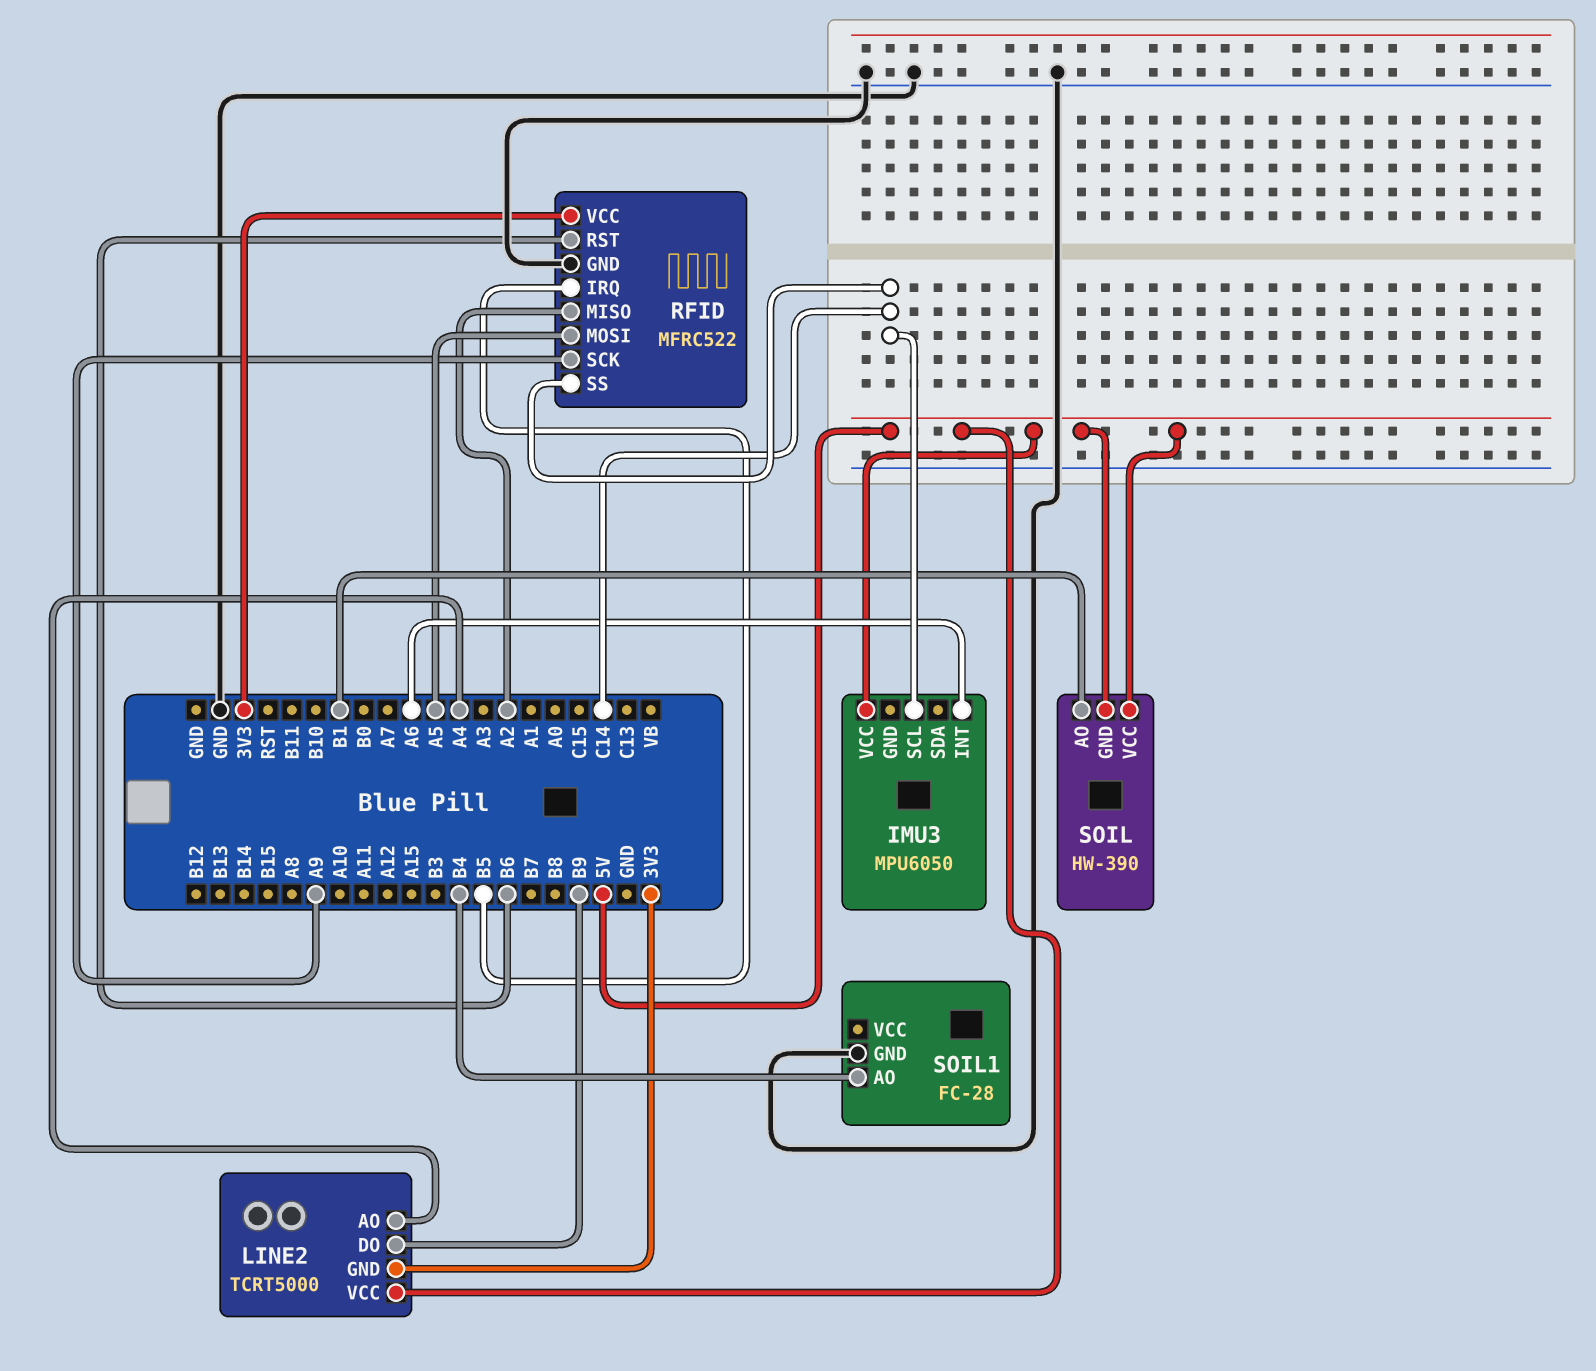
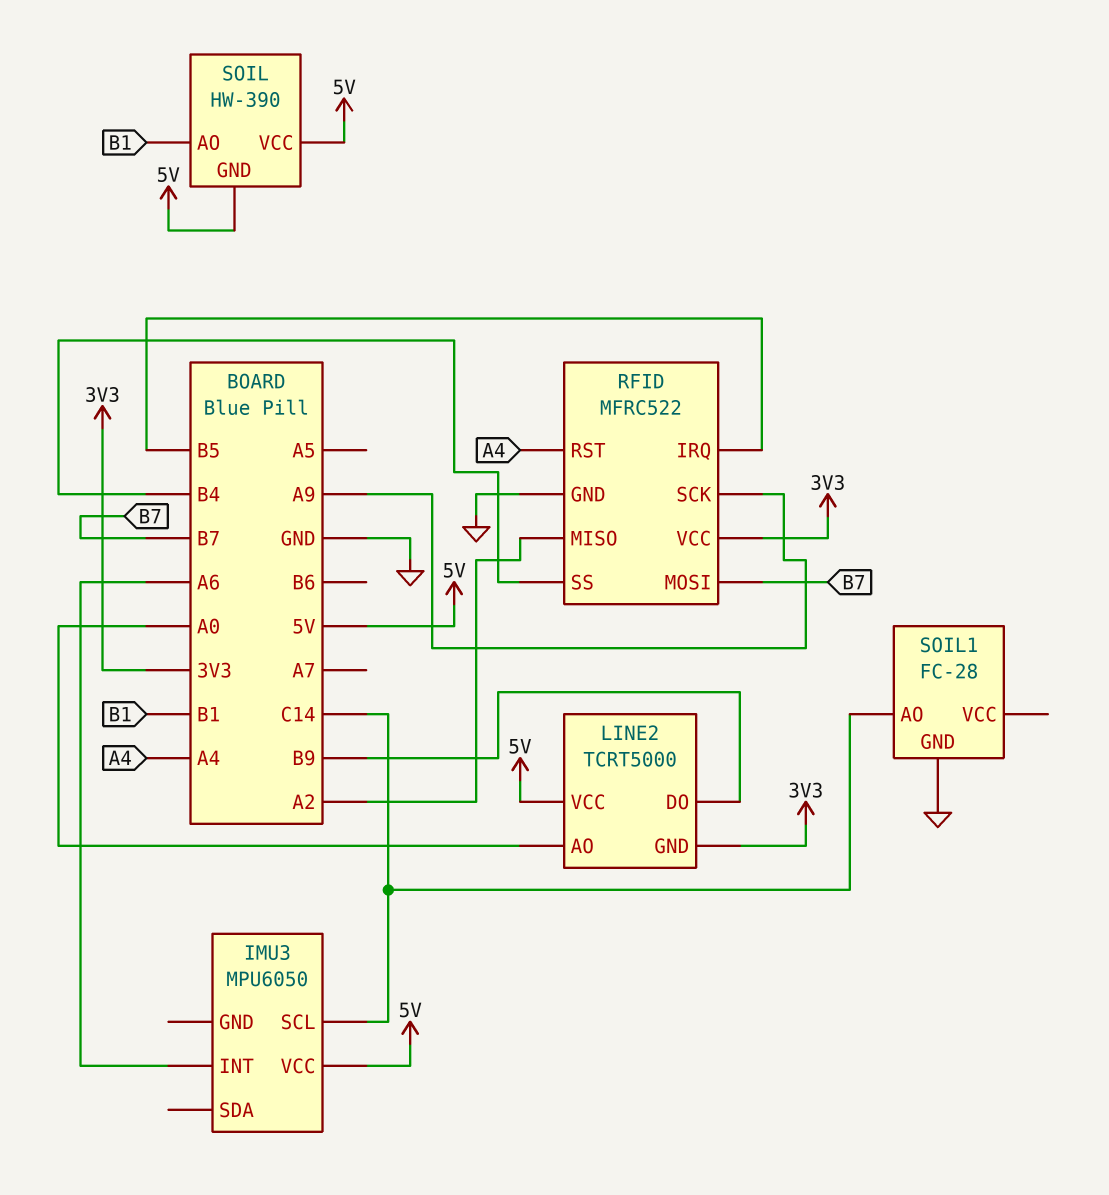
LINE2 pin AO: A4 -> A0
RFID pin MOSI: A5 -> B7
RFID pin RST: B6 -> A4
RFID pin SS: C14 -> B4
SOIL1 pin AO: B4 -> C14

